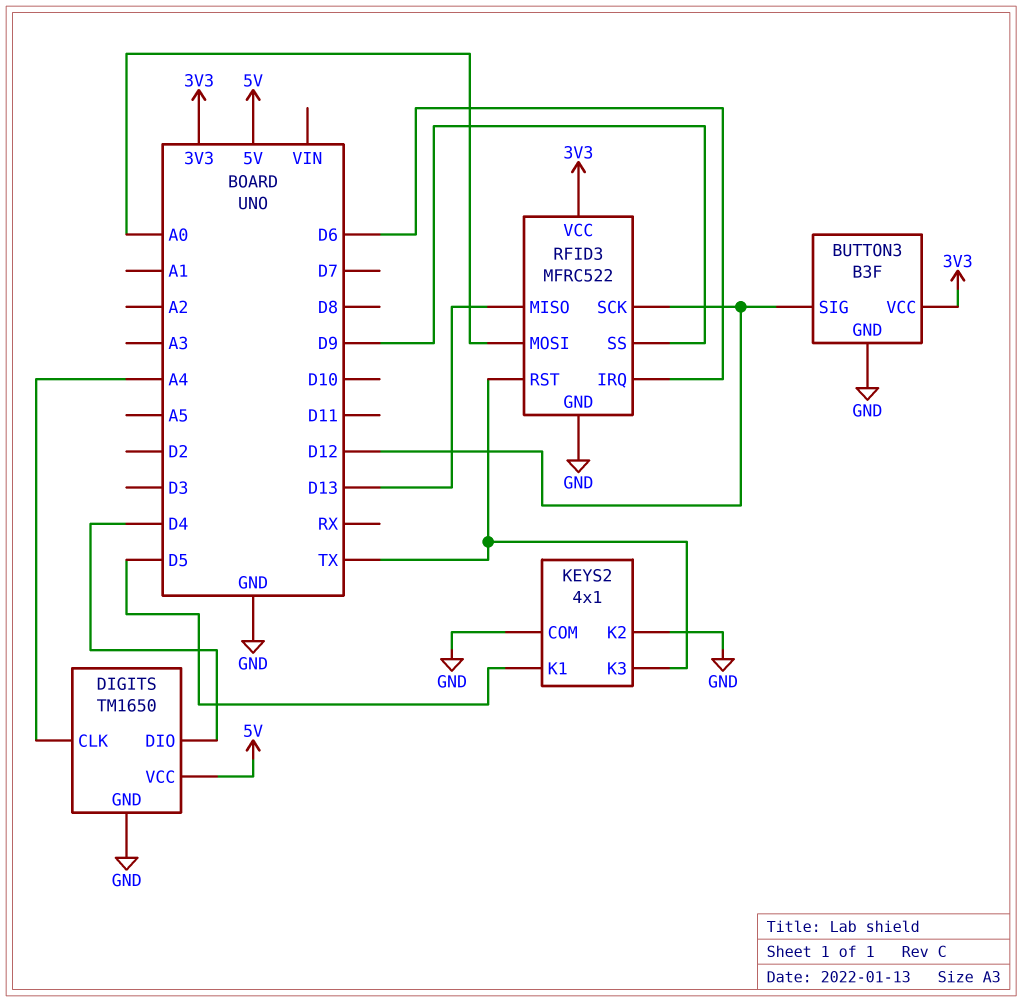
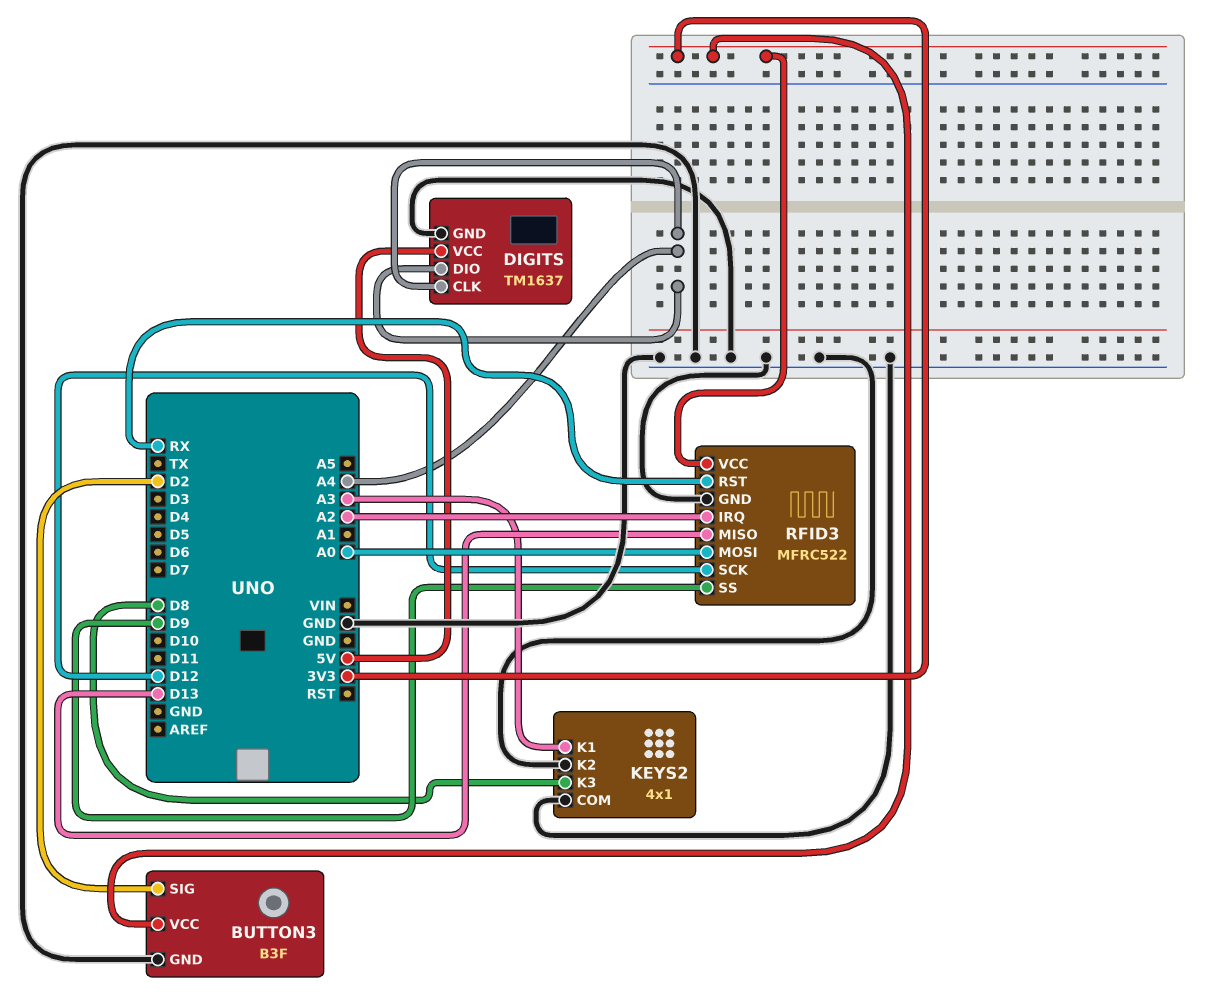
BUTTON3 pin SIG: D12 -> D2
DIGITS: TM1650 -> TM1637
DIGITS pin DIO: D4 -> A4
KEYS2 pin K1: D5 -> A3
KEYS2 pin K3: TX -> D8
RFID3 pin IRQ: D6 -> A2
RFID3 pin RST: TX -> RX

